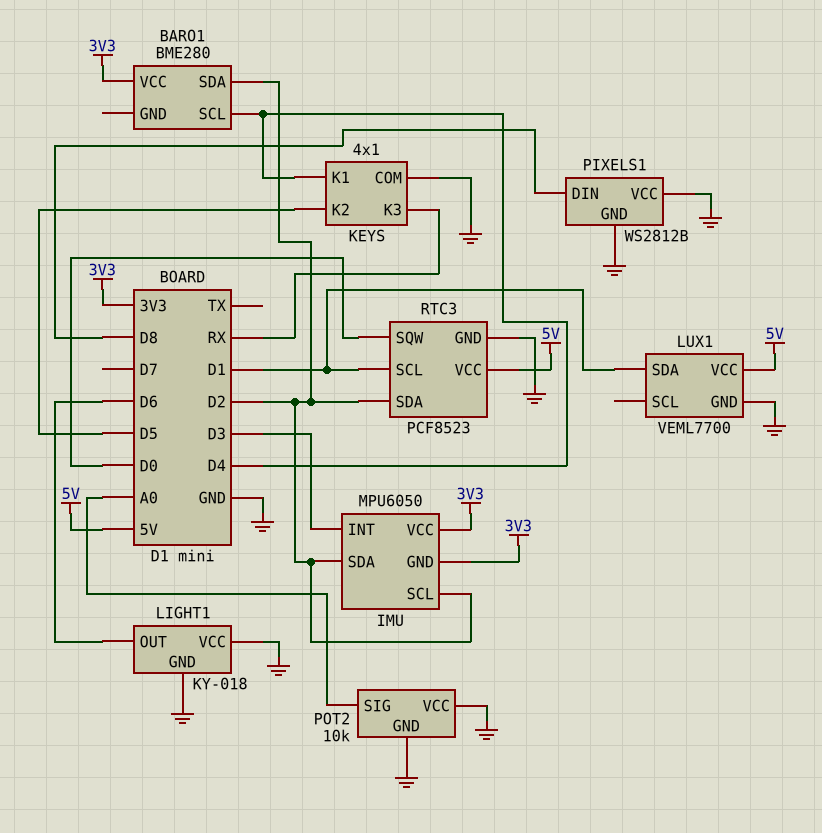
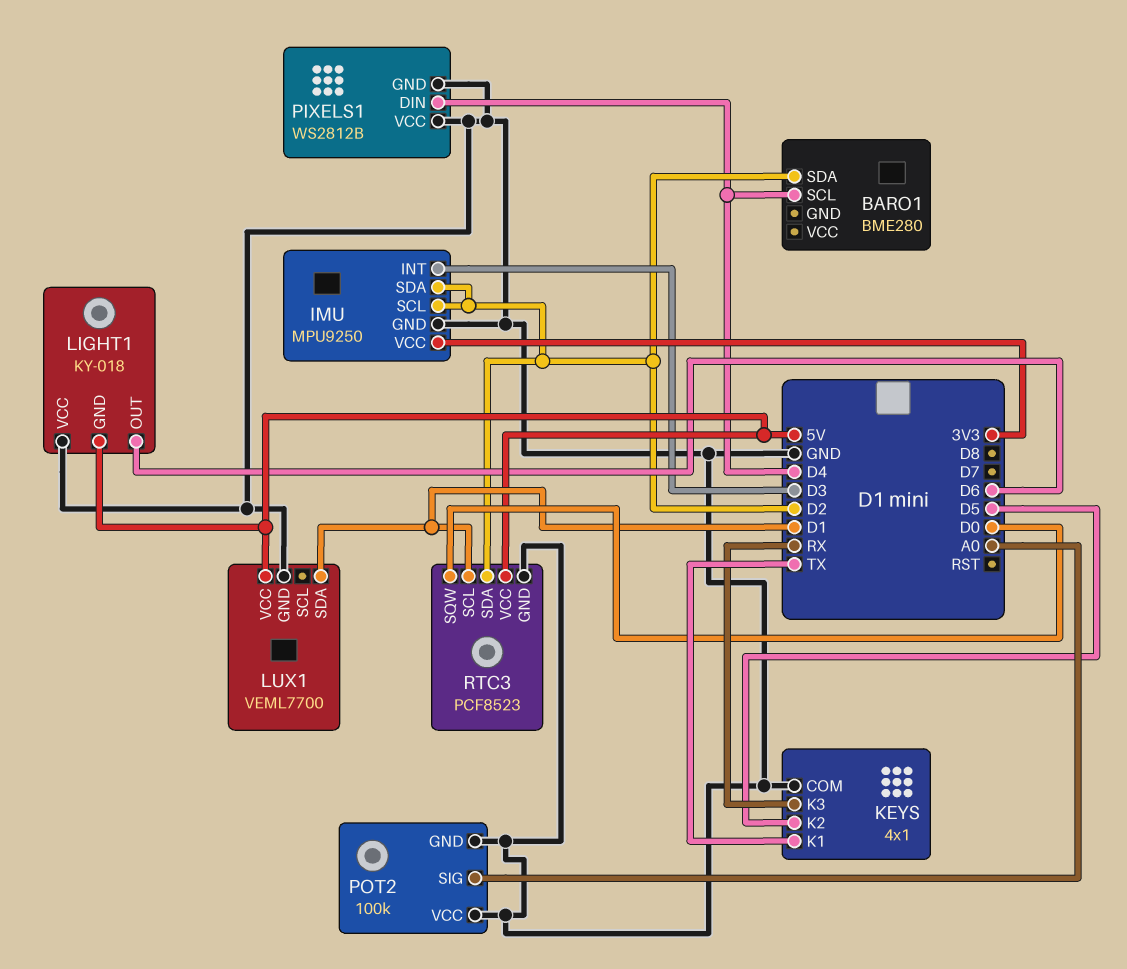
BARO1 pin VCC: 3V3 -> none
IMU: MPU6050 -> MPU9250
IMU pin GND: 3V3 -> GND
KEYS pin K1: D4 -> TX
LIGHT1 pin GND: GND -> 5V
PIXELS1 pin DIN: D8 -> D4
POT2: 10k -> 100k

